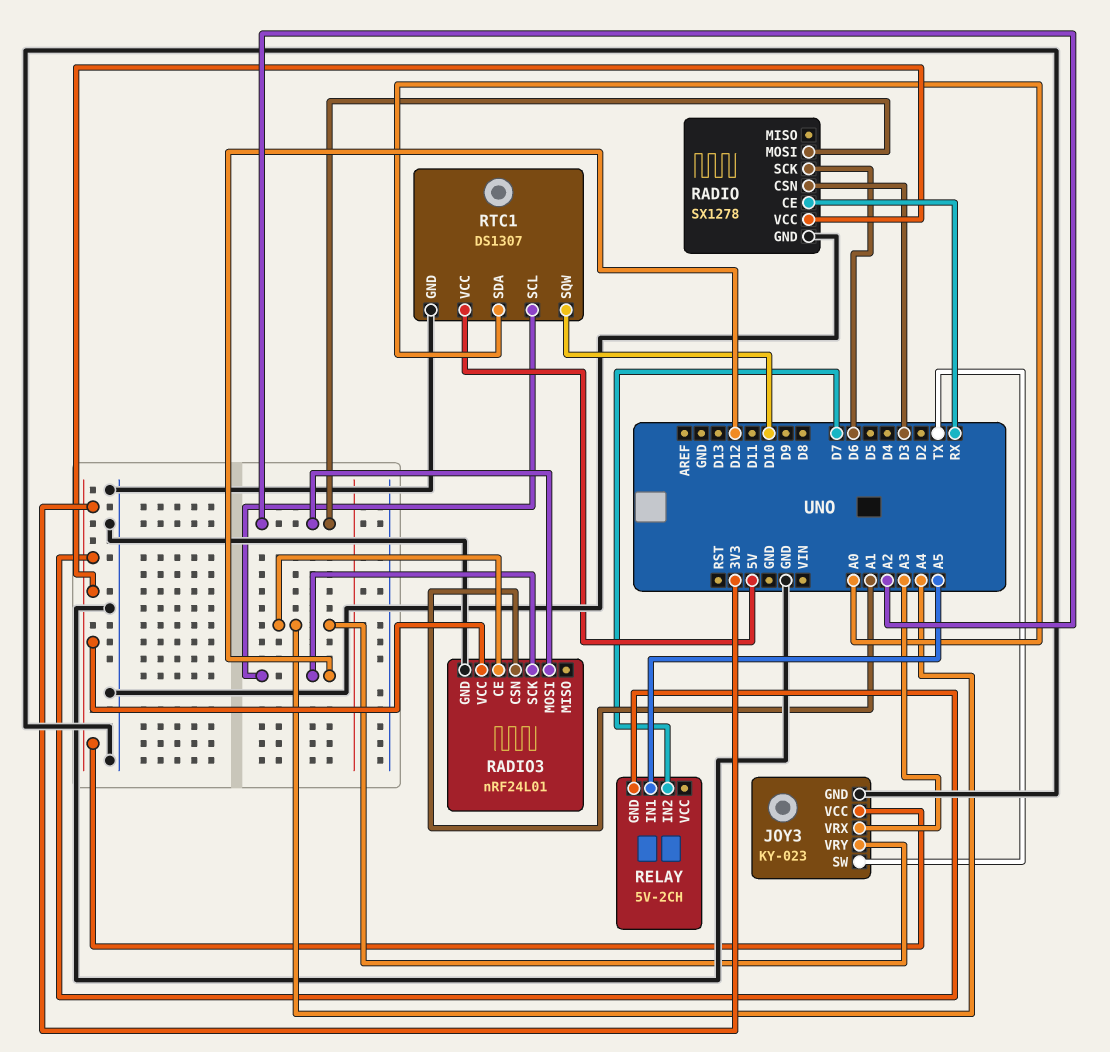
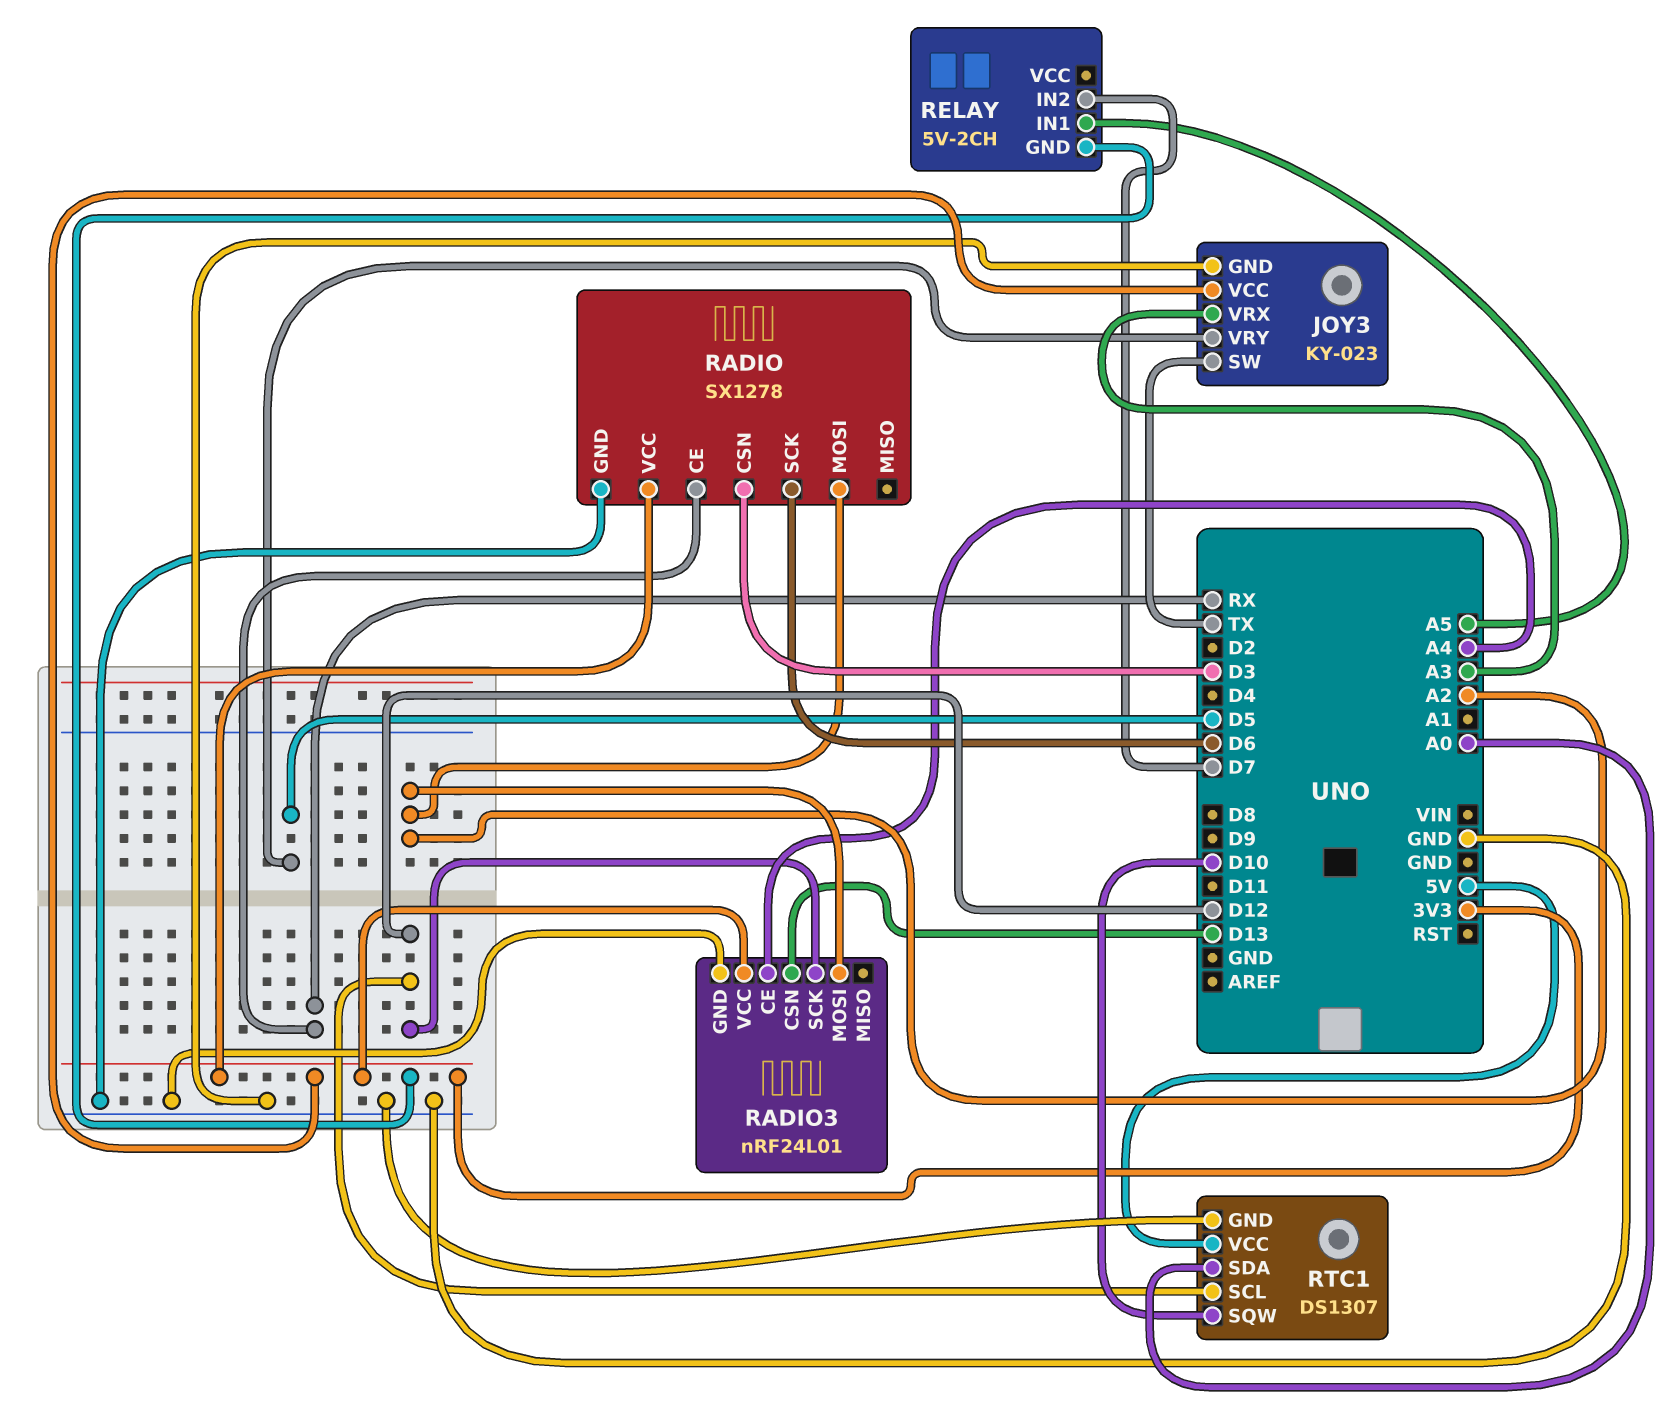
JOY3 pin VRY: A4 -> D5
RADIO3 pin CSN: A1 -> D13

